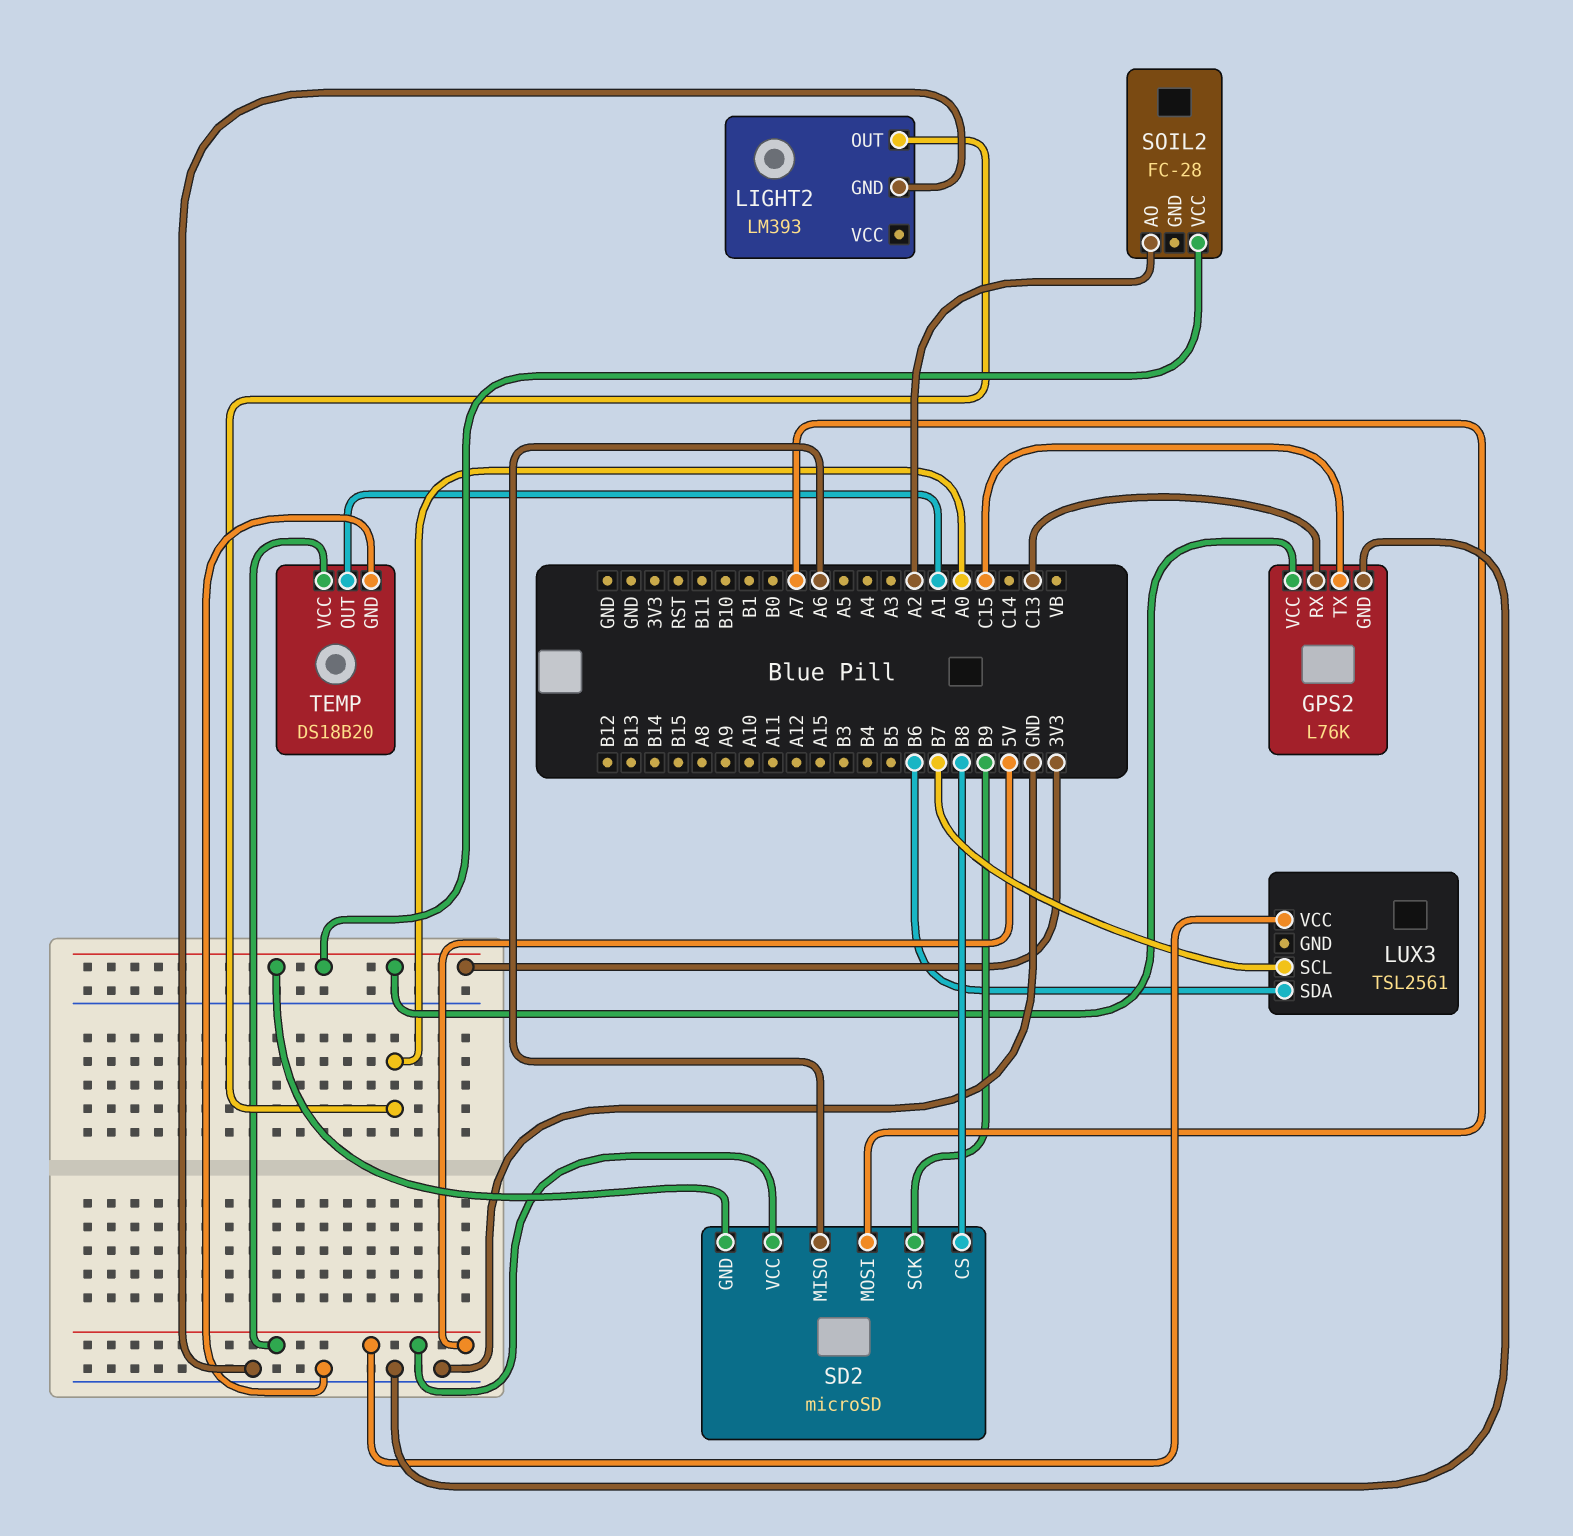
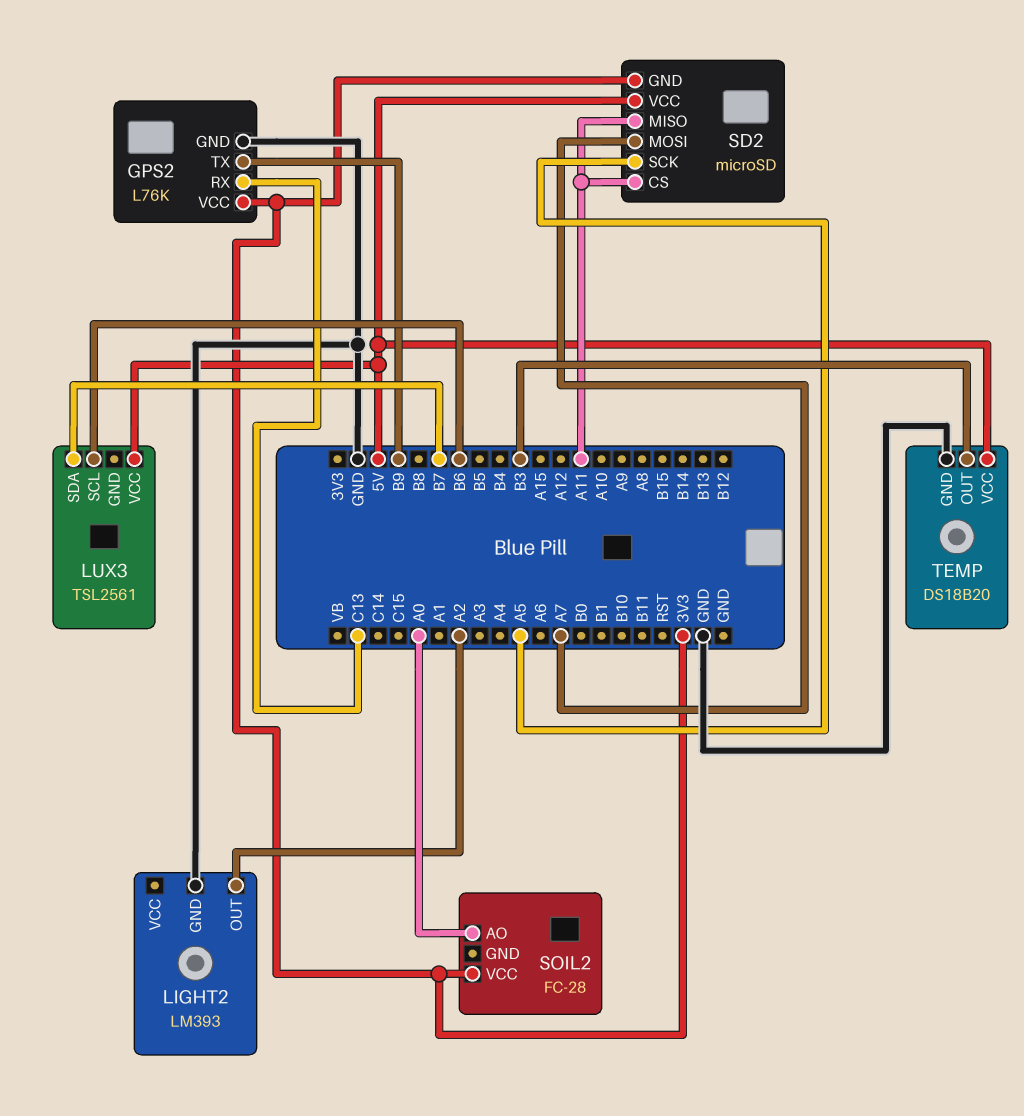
GPS2 pin TX: C15 -> B9
LIGHT2 pin OUT: A0 -> A2
LUX3 pin SCL: B7 -> B6
LUX3 pin SDA: B6 -> B7
SD2 pin CS: B8 -> A11
SD2 pin MISO: A6 -> A11
SD2 pin SCK: B9 -> A5
SOIL2 pin AO: A2 -> A0
TEMP pin OUT: A1 -> B3

